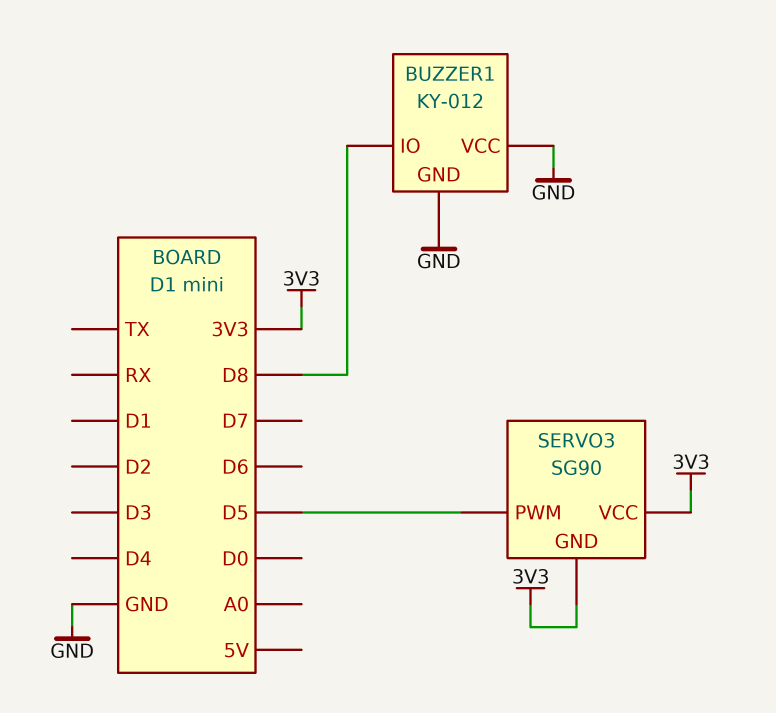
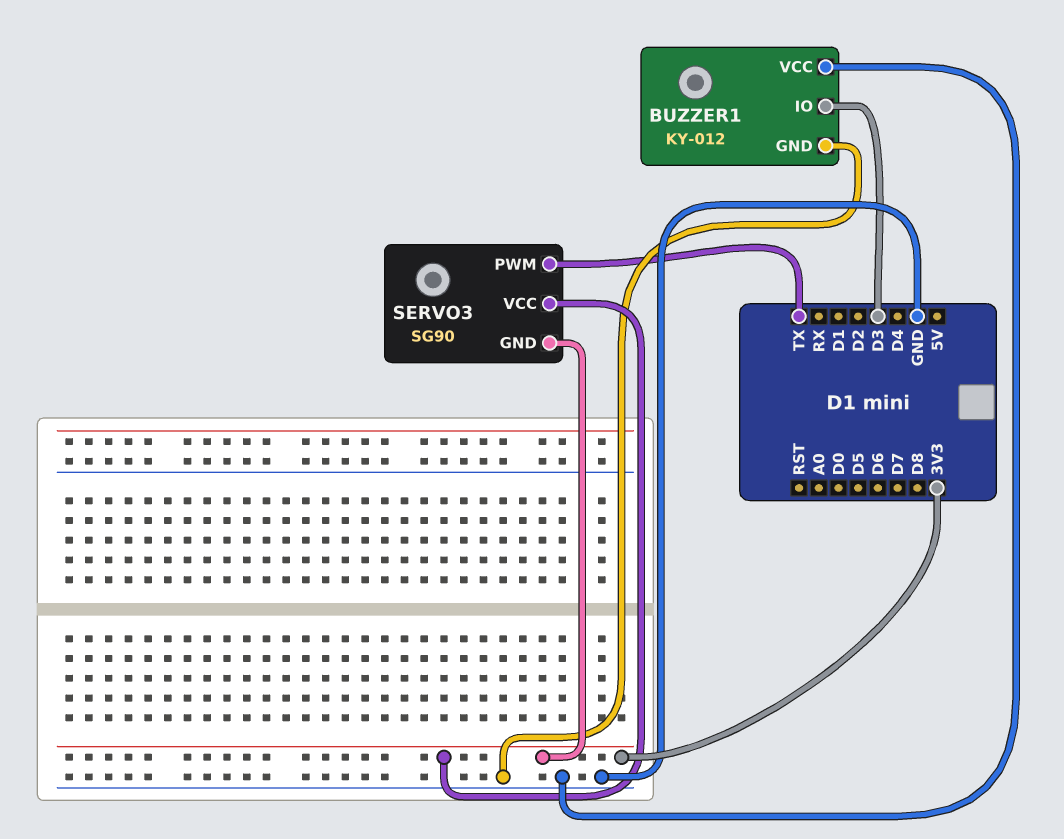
BUZZER1 pin IO: D8 -> D3
SERVO3 pin PWM: D5 -> TX

